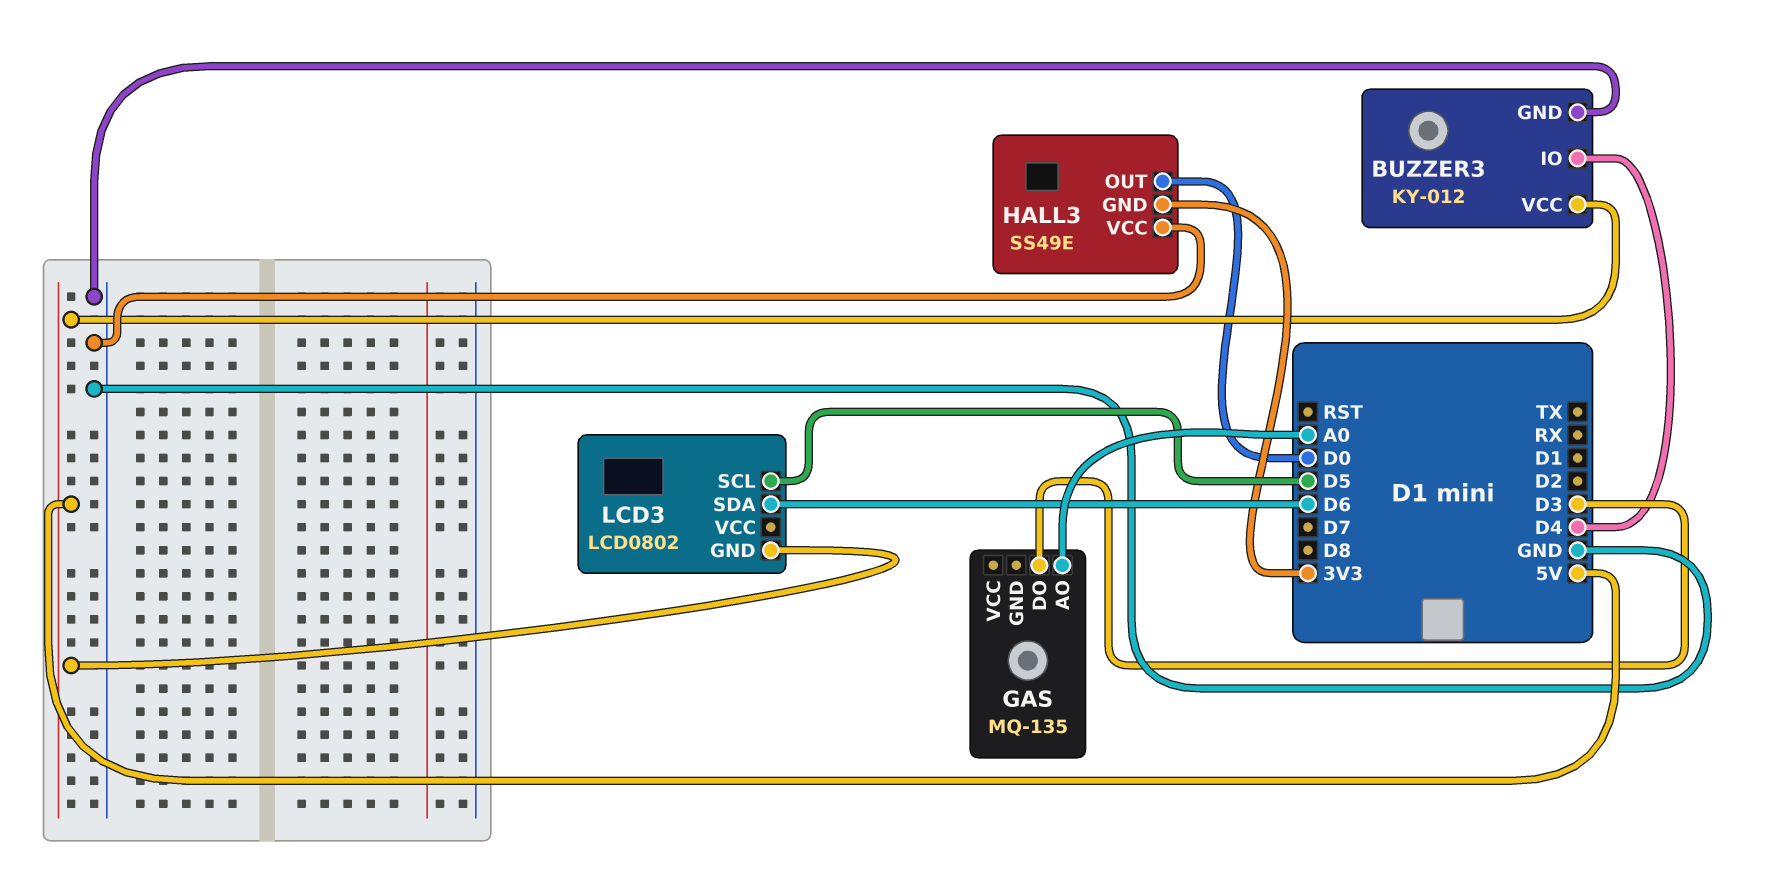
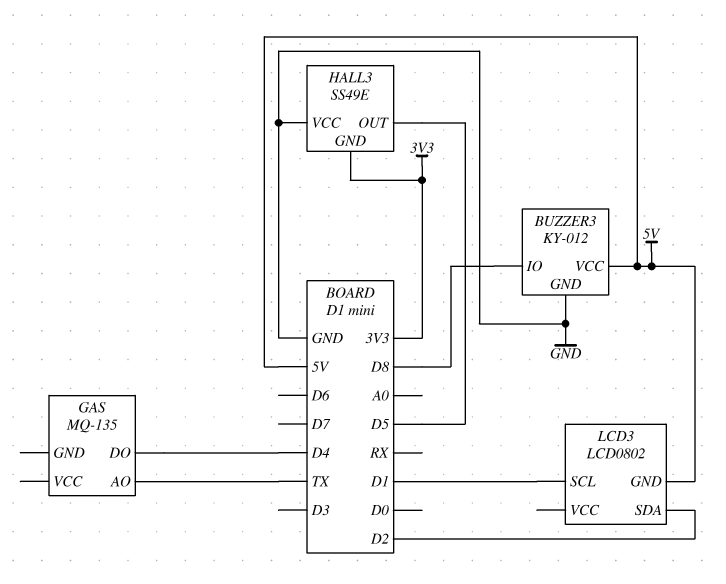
BUZZER3 pin IO: D4 -> D8
GAS pin AO: A0 -> TX
GAS pin DO: D3 -> D4
HALL3 pin OUT: D0 -> D5
LCD3 pin SCL: D5 -> D1
LCD3 pin SDA: D6 -> D2

